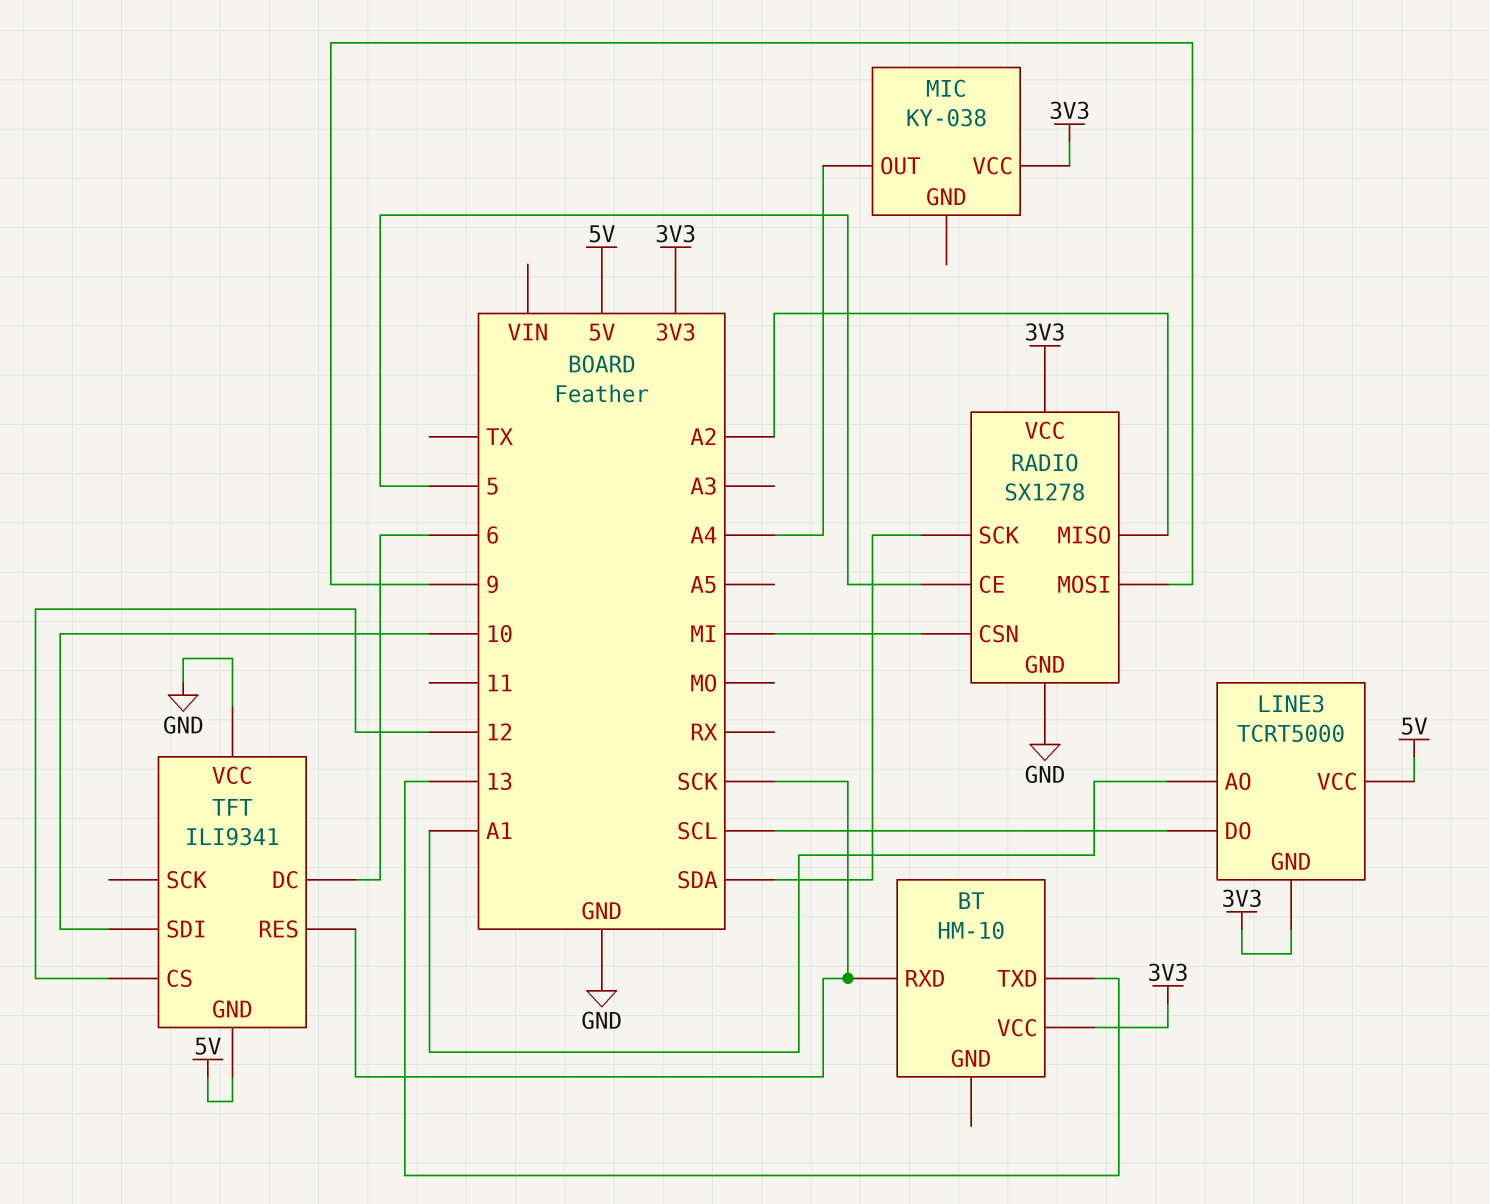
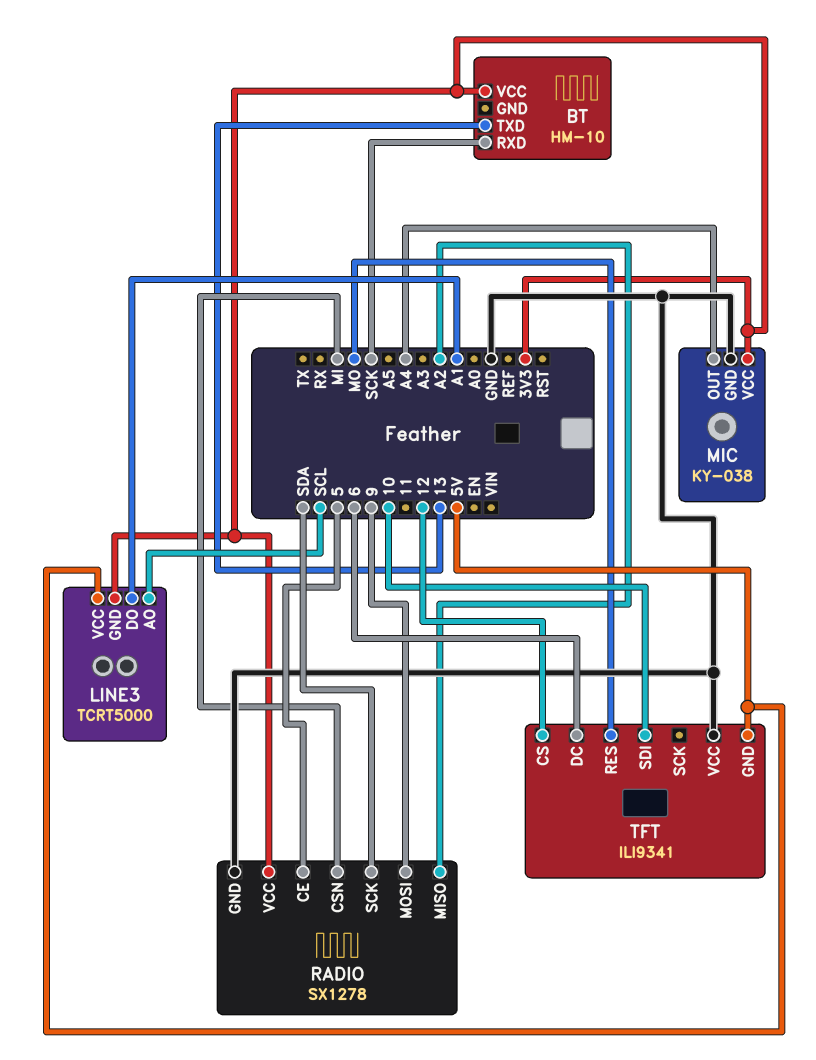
LINE3 pin AO: A1 -> SCL
LINE3 pin DO: SCL -> A1
MIC pin GND: none -> GND
TFT pin RES: SCK -> MO

